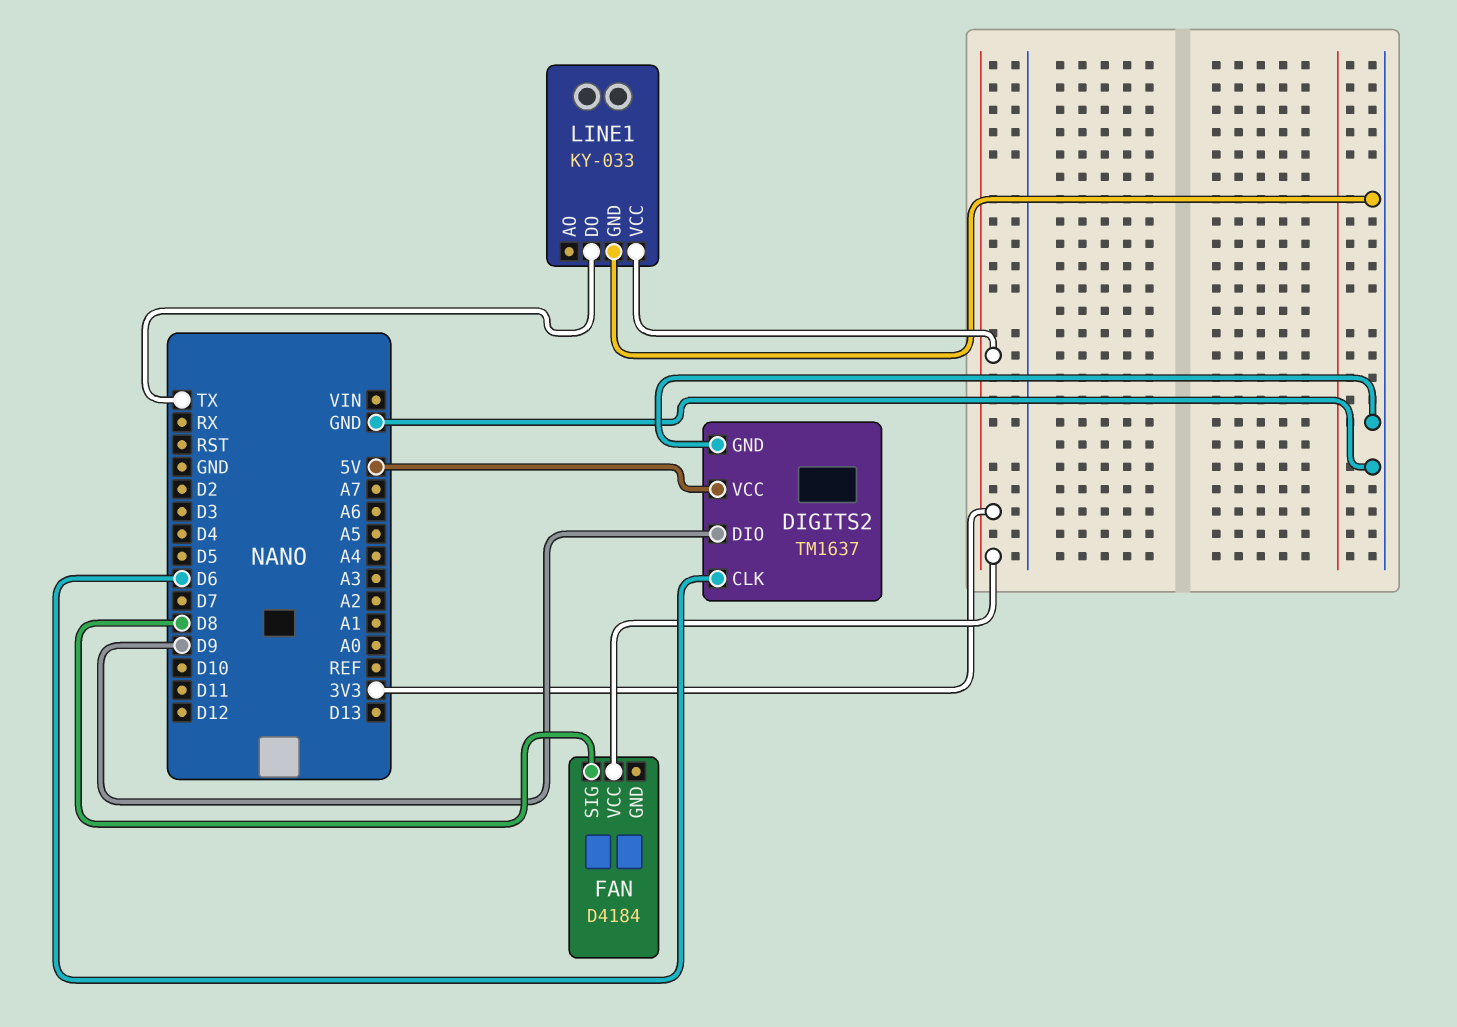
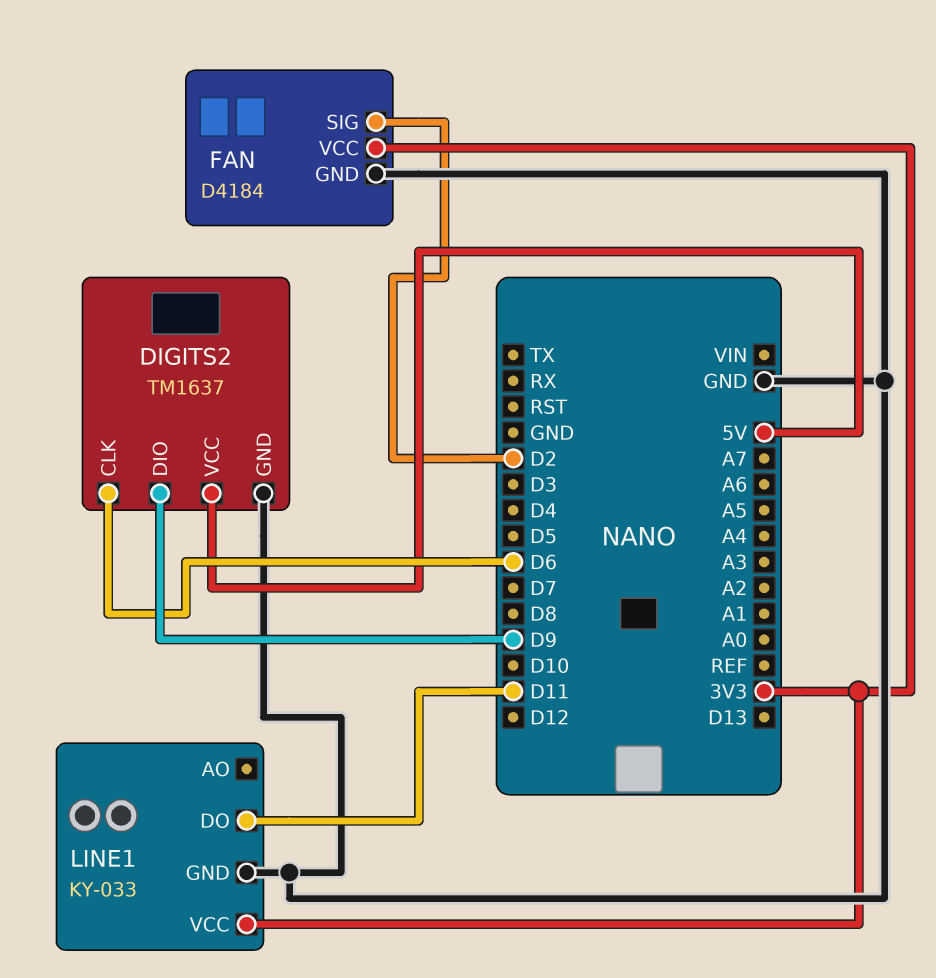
FAN pin GND: none -> GND
FAN pin SIG: D8 -> D2
LINE1 pin DO: TX -> D11

